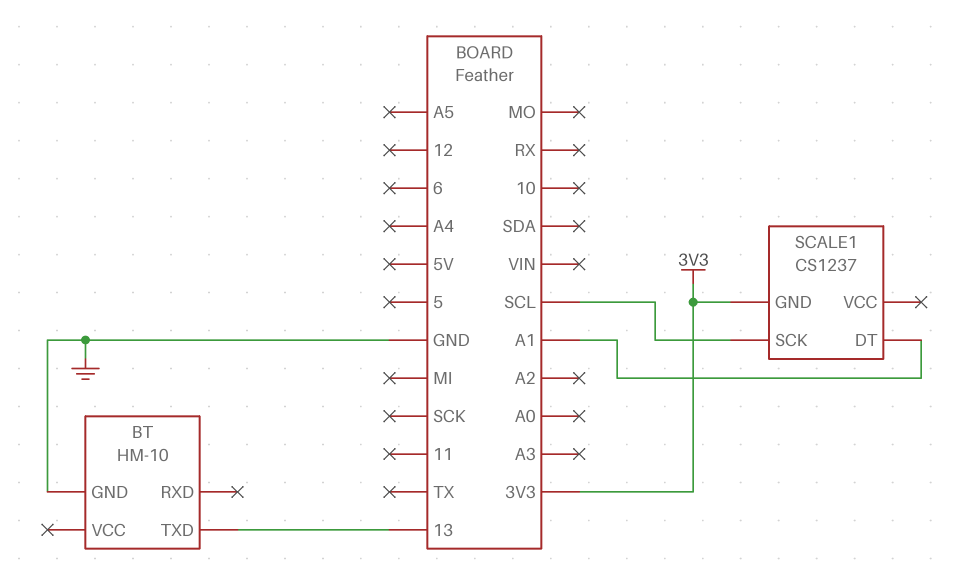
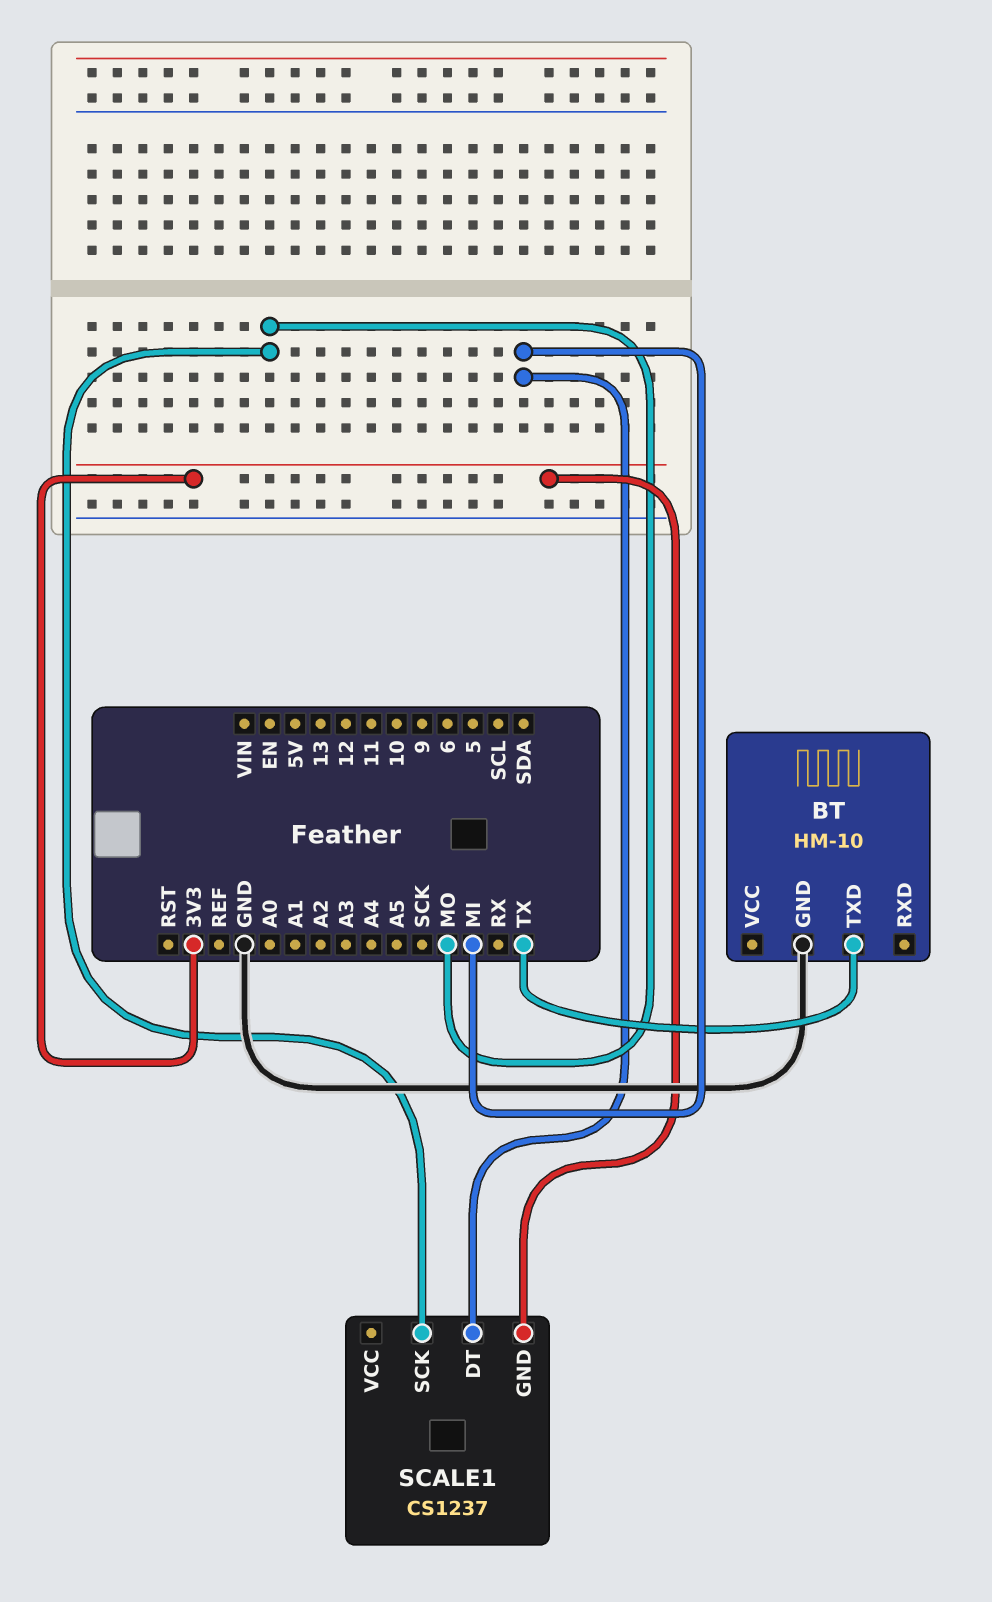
BT pin TXD: 13 -> TX
SCALE1 pin DT: A1 -> MI
SCALE1 pin SCK: SCL -> MO

